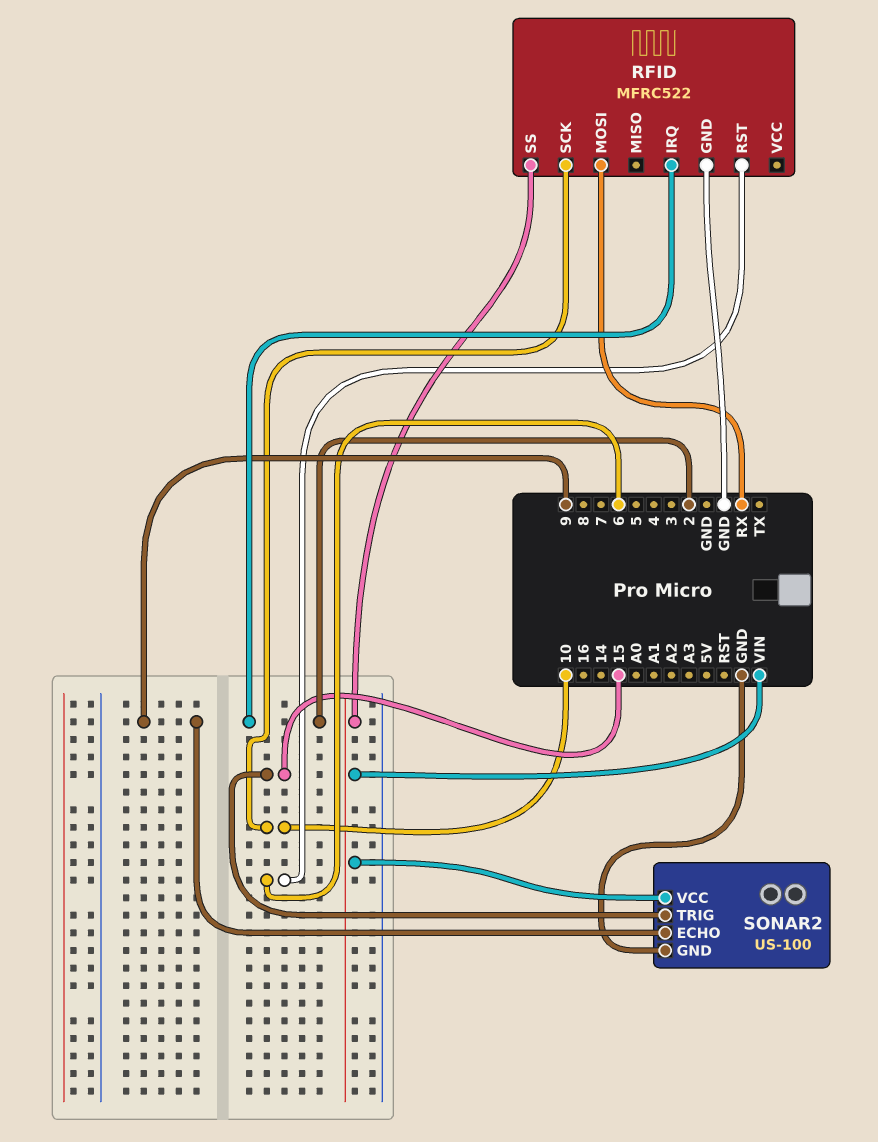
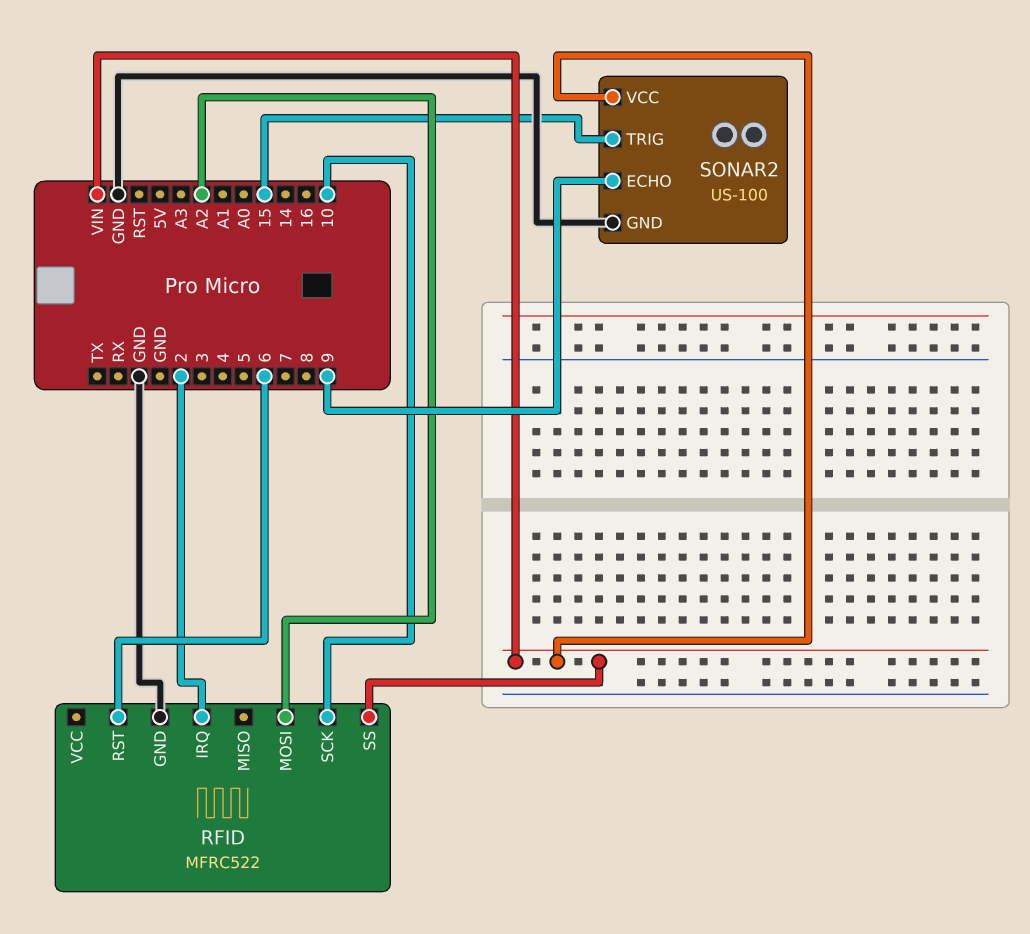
RFID pin MOSI: RX -> A2

